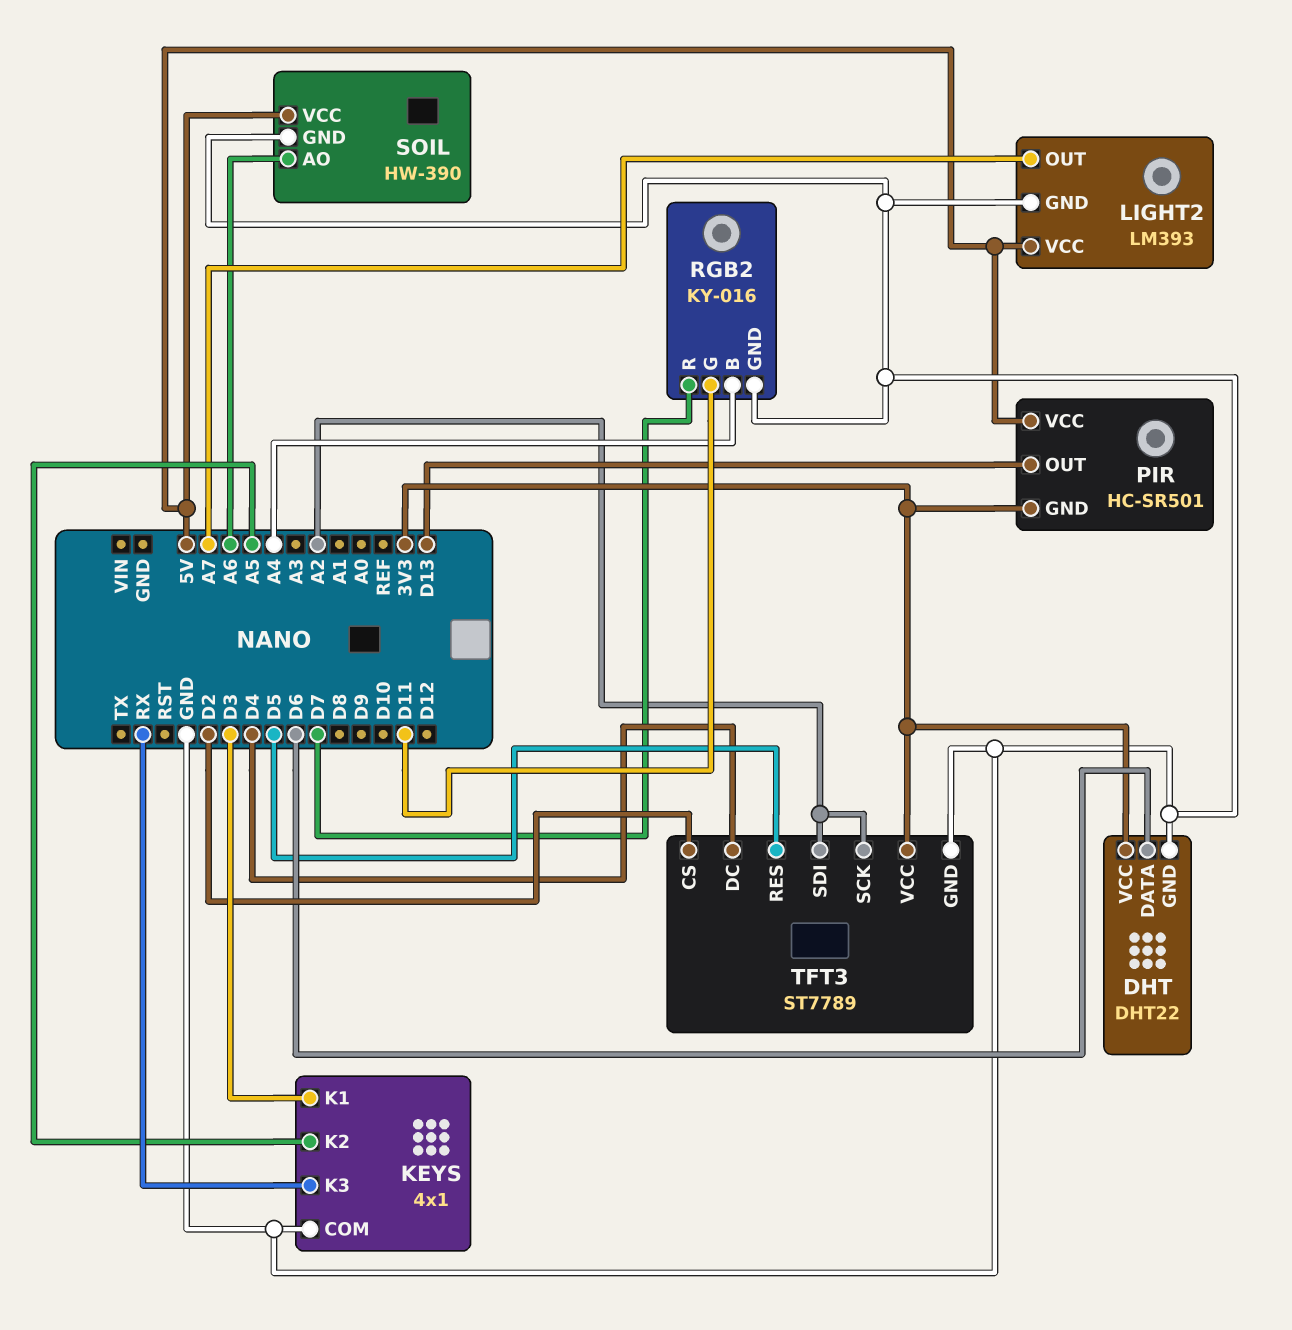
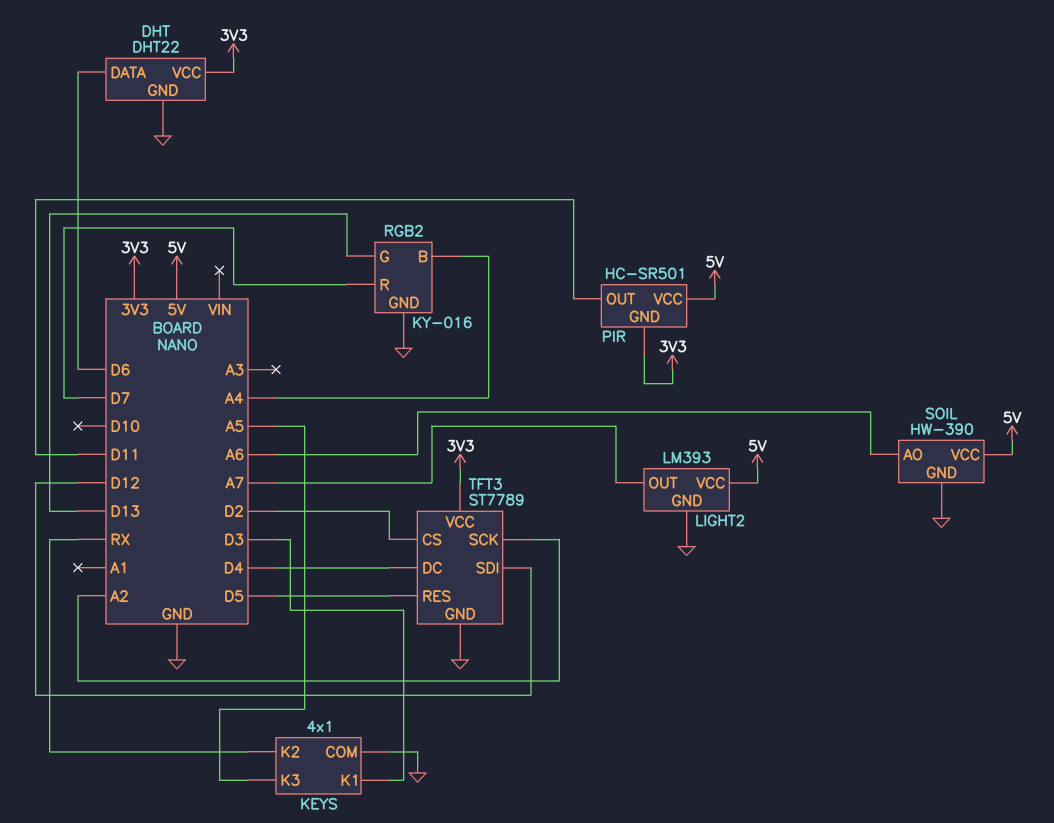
KEYS pin K2: A5 -> RX
KEYS pin K3: RX -> A5
PIR pin OUT: D13 -> D11
RGB2 pin G: D11 -> D13
TFT3 pin SDI: A2 -> D12

